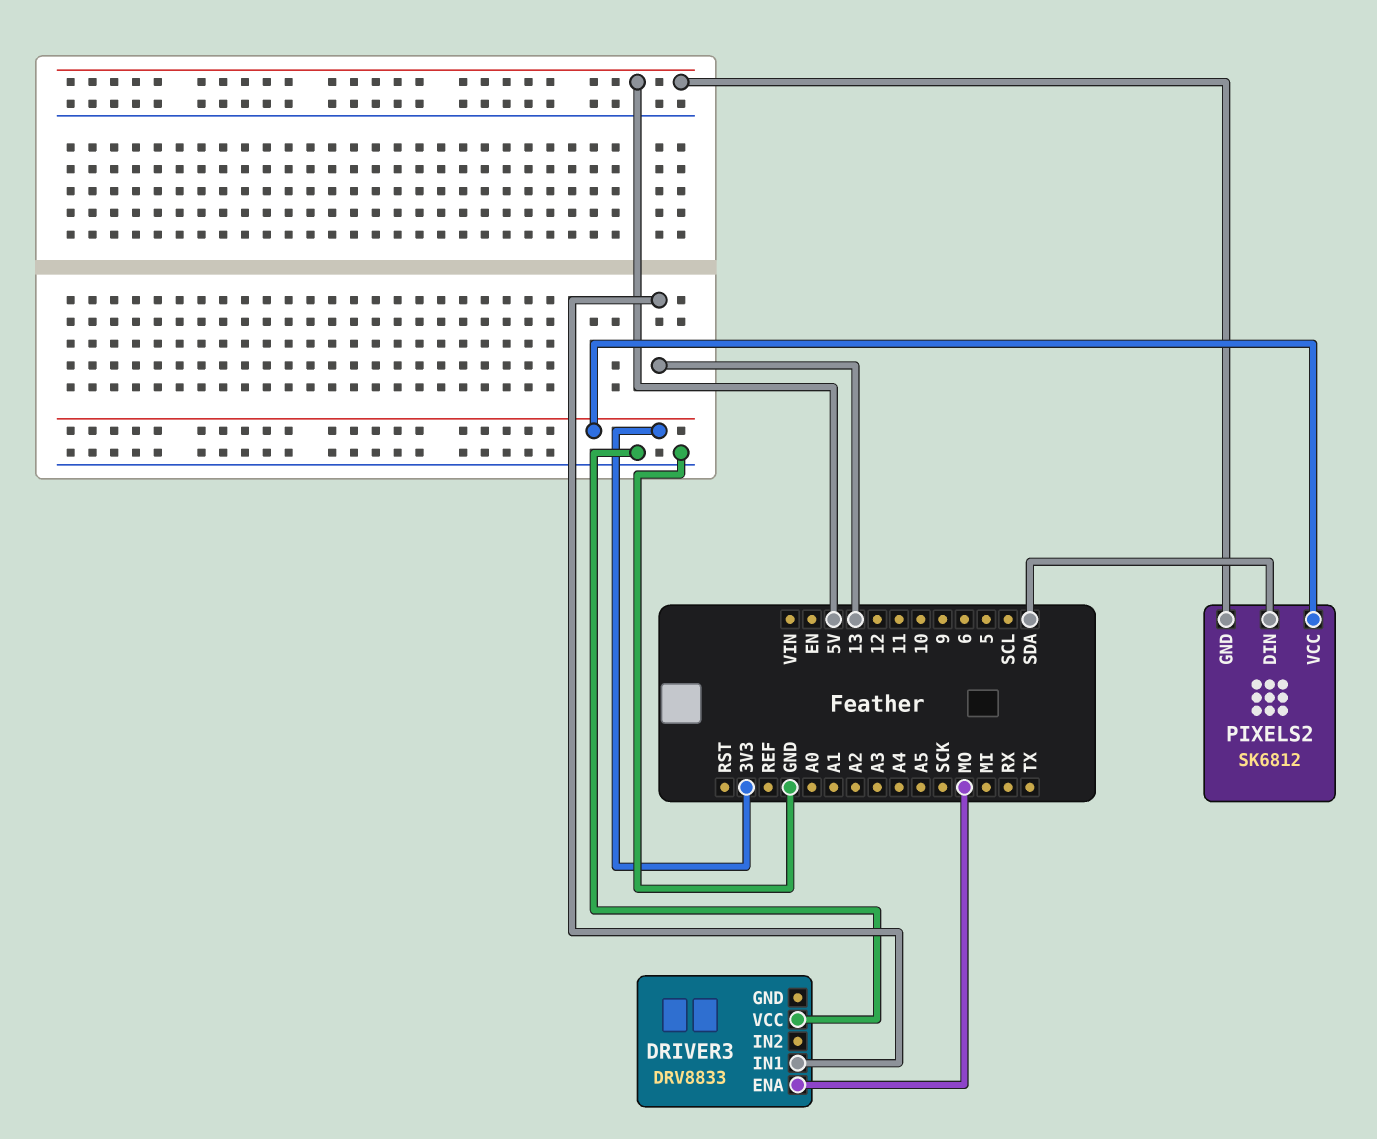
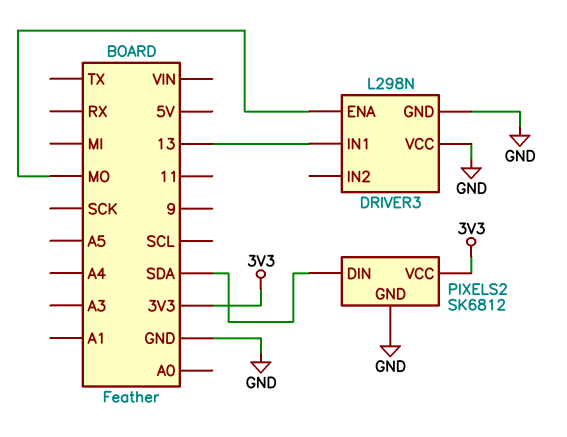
DRIVER3: DRV8833 -> L298N
DRIVER3 pin GND: none -> GND
PIXELS2 pin GND: 5V -> GND

